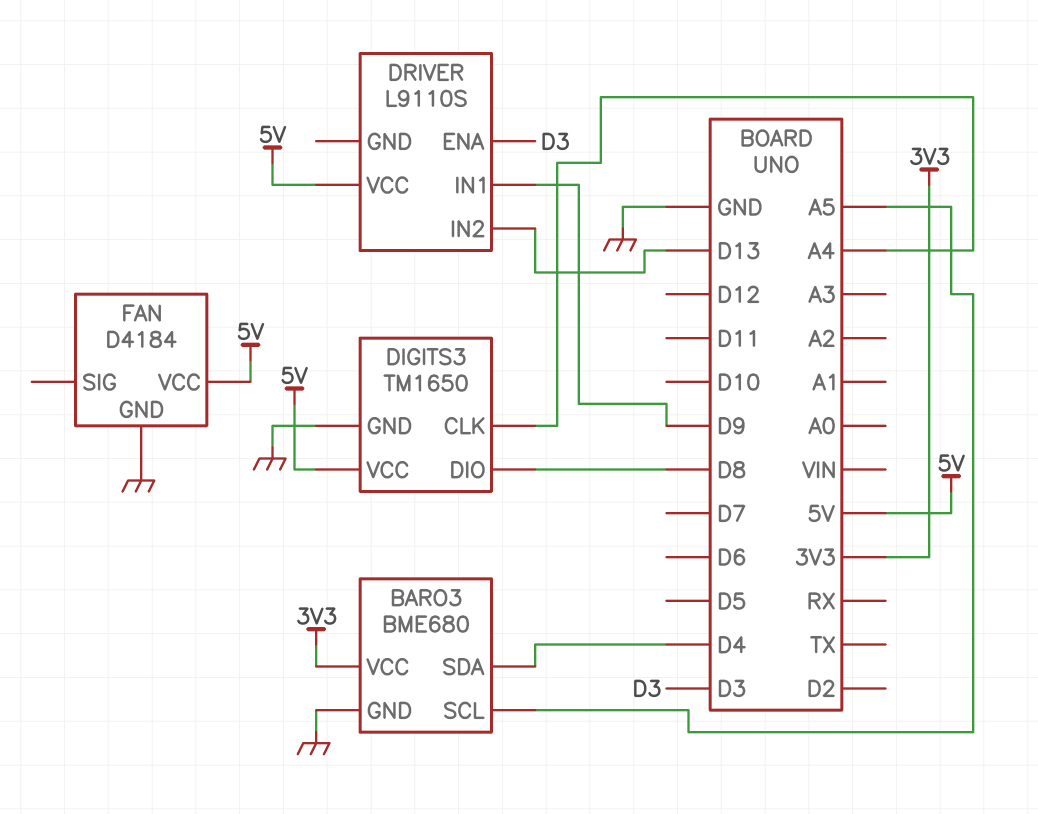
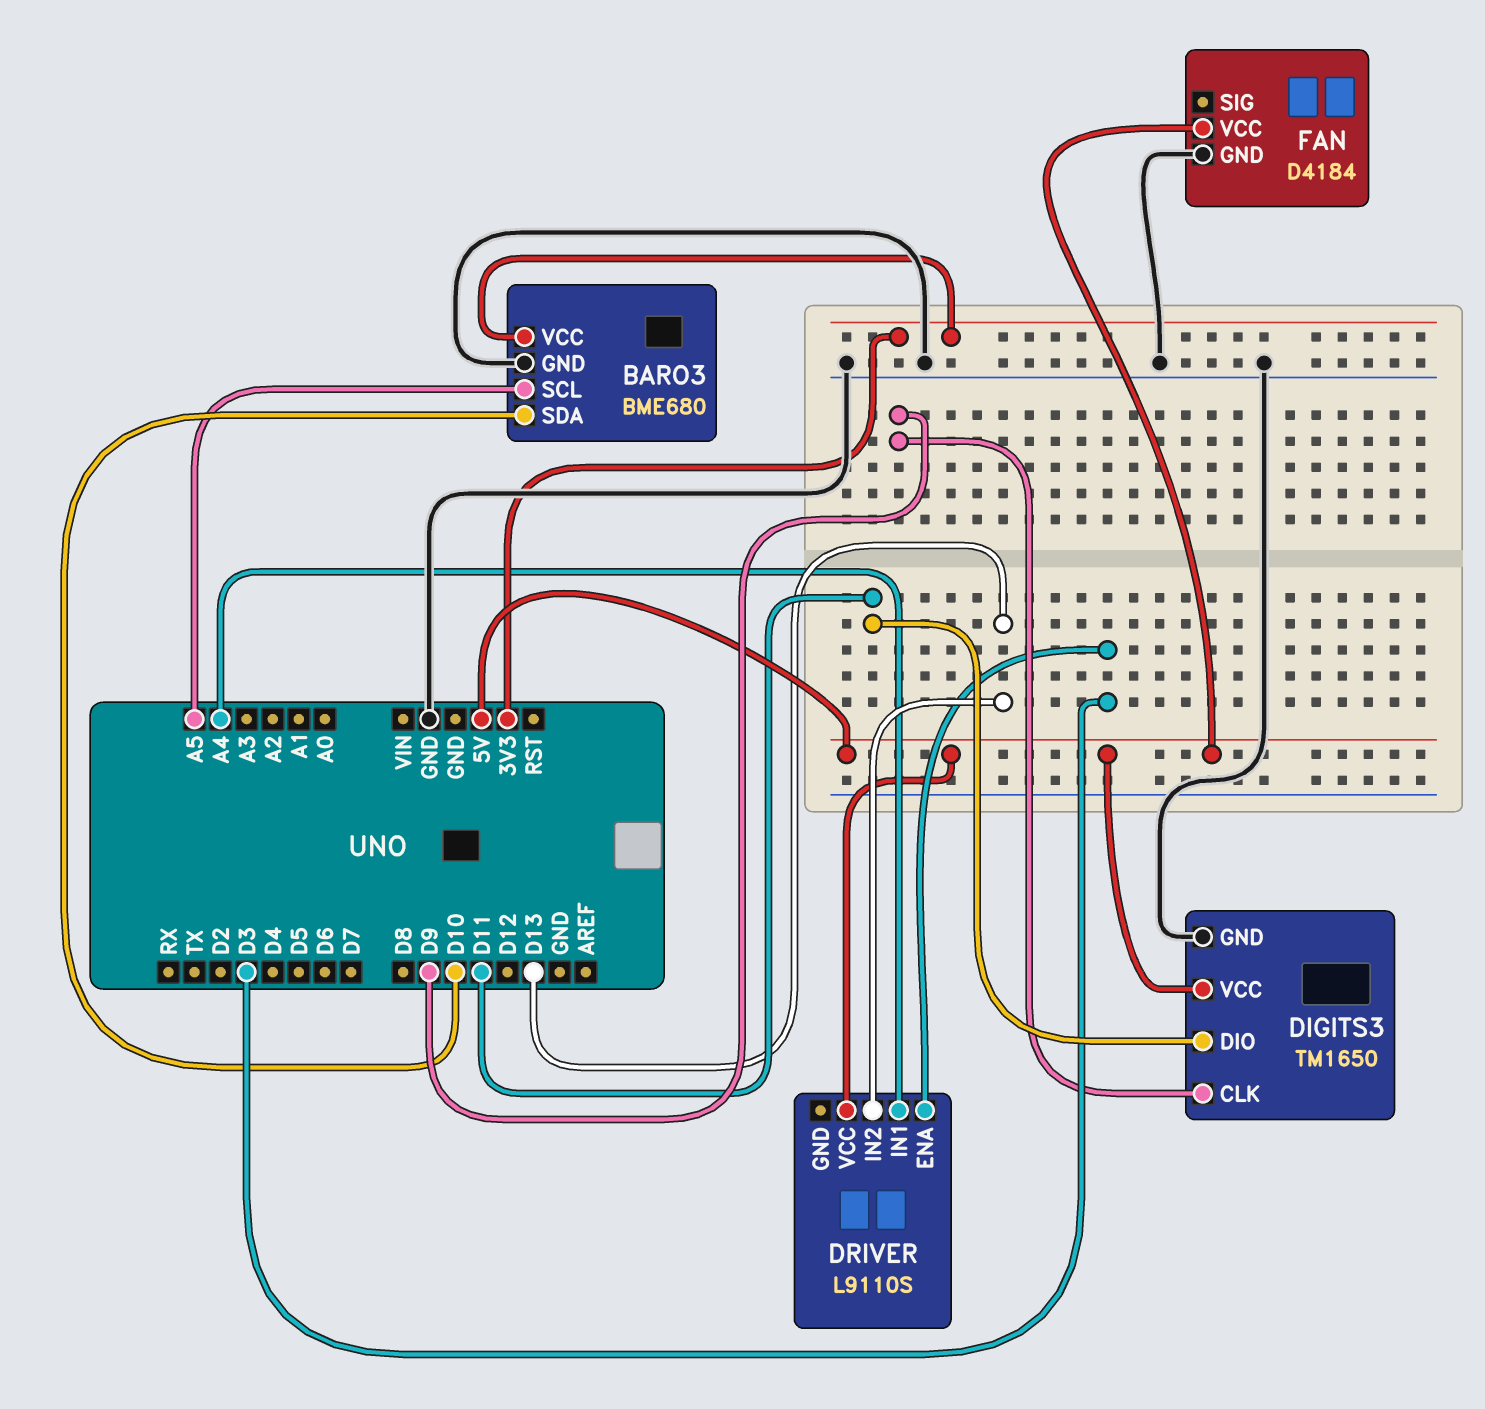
BARO3 pin SDA: D4 -> D10
DIGITS3 pin CLK: A4 -> D9
DIGITS3 pin DIO: D8 -> D11
DRIVER pin IN1: D9 -> A4

